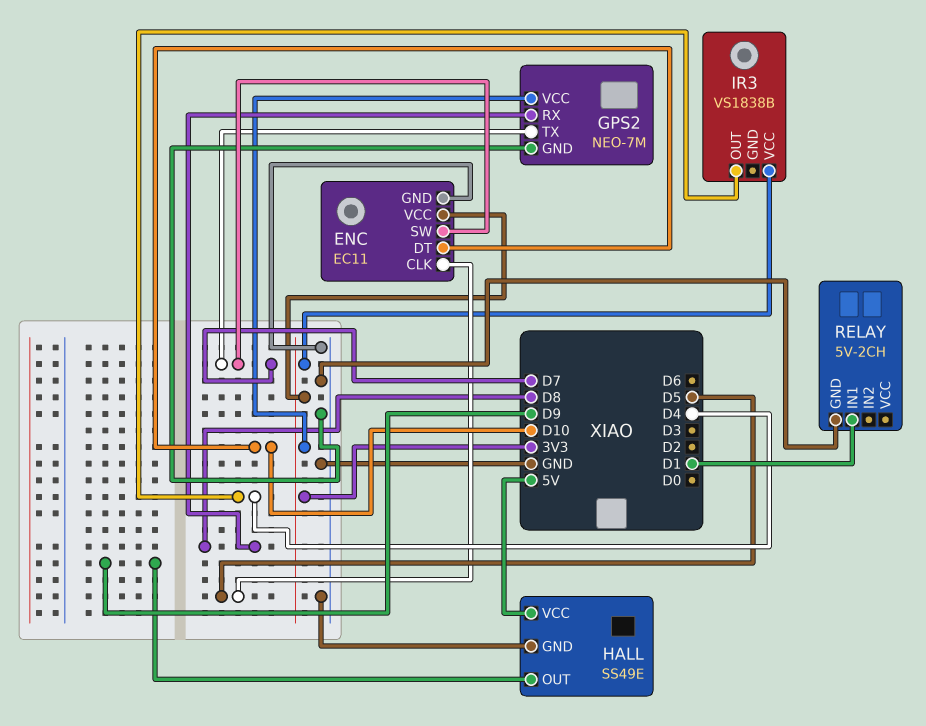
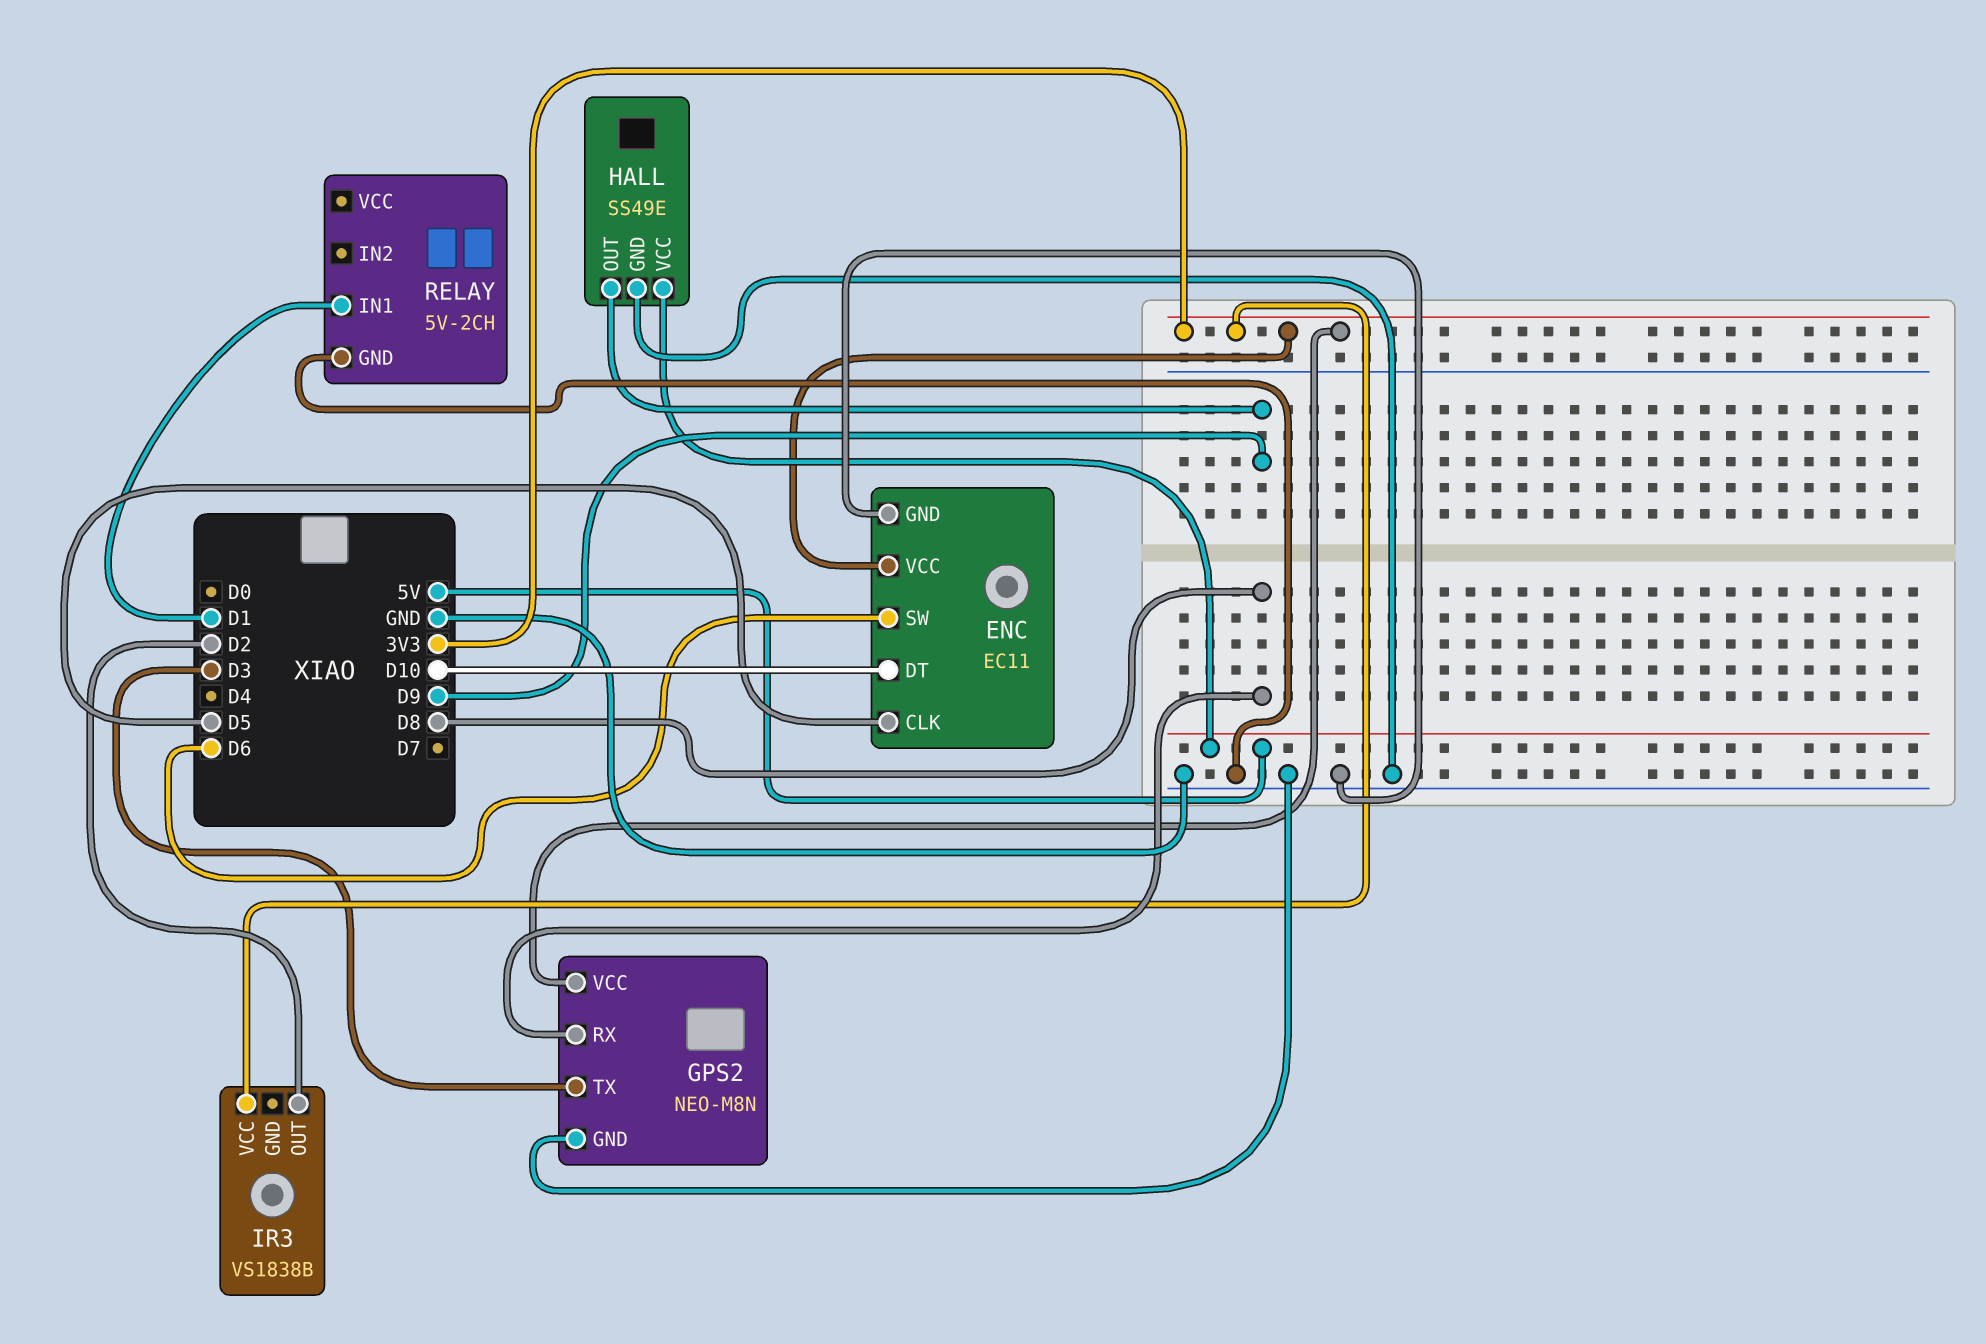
ENC pin SW: D7 -> D6
GPS2: NEO-7M -> NEO-M8N
GPS2 pin TX: D7 -> D3
IR3 pin OUT: D4 -> D2

